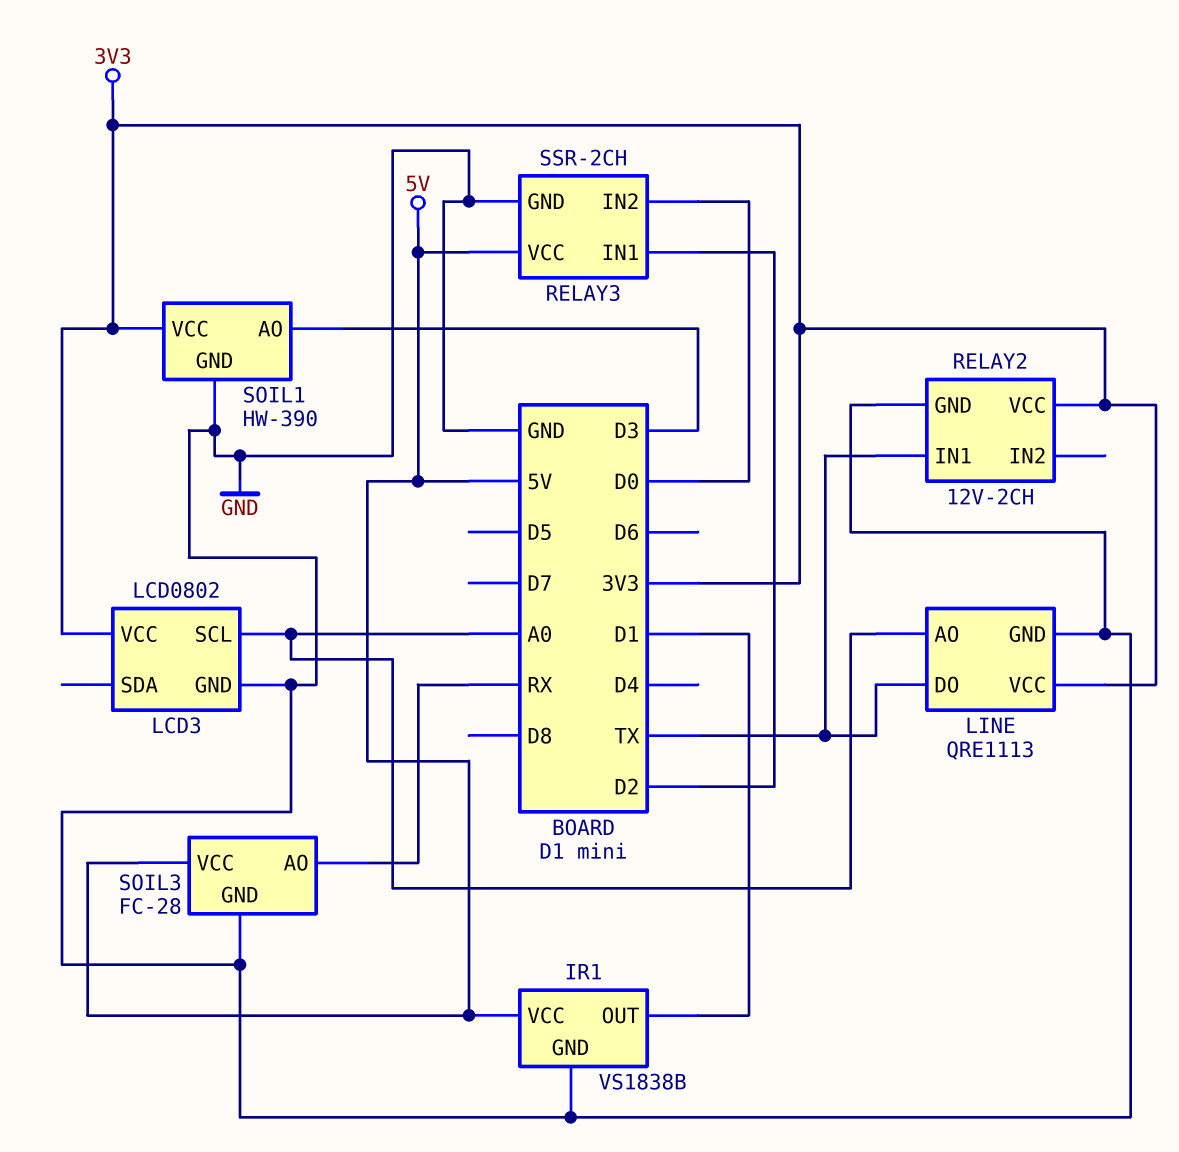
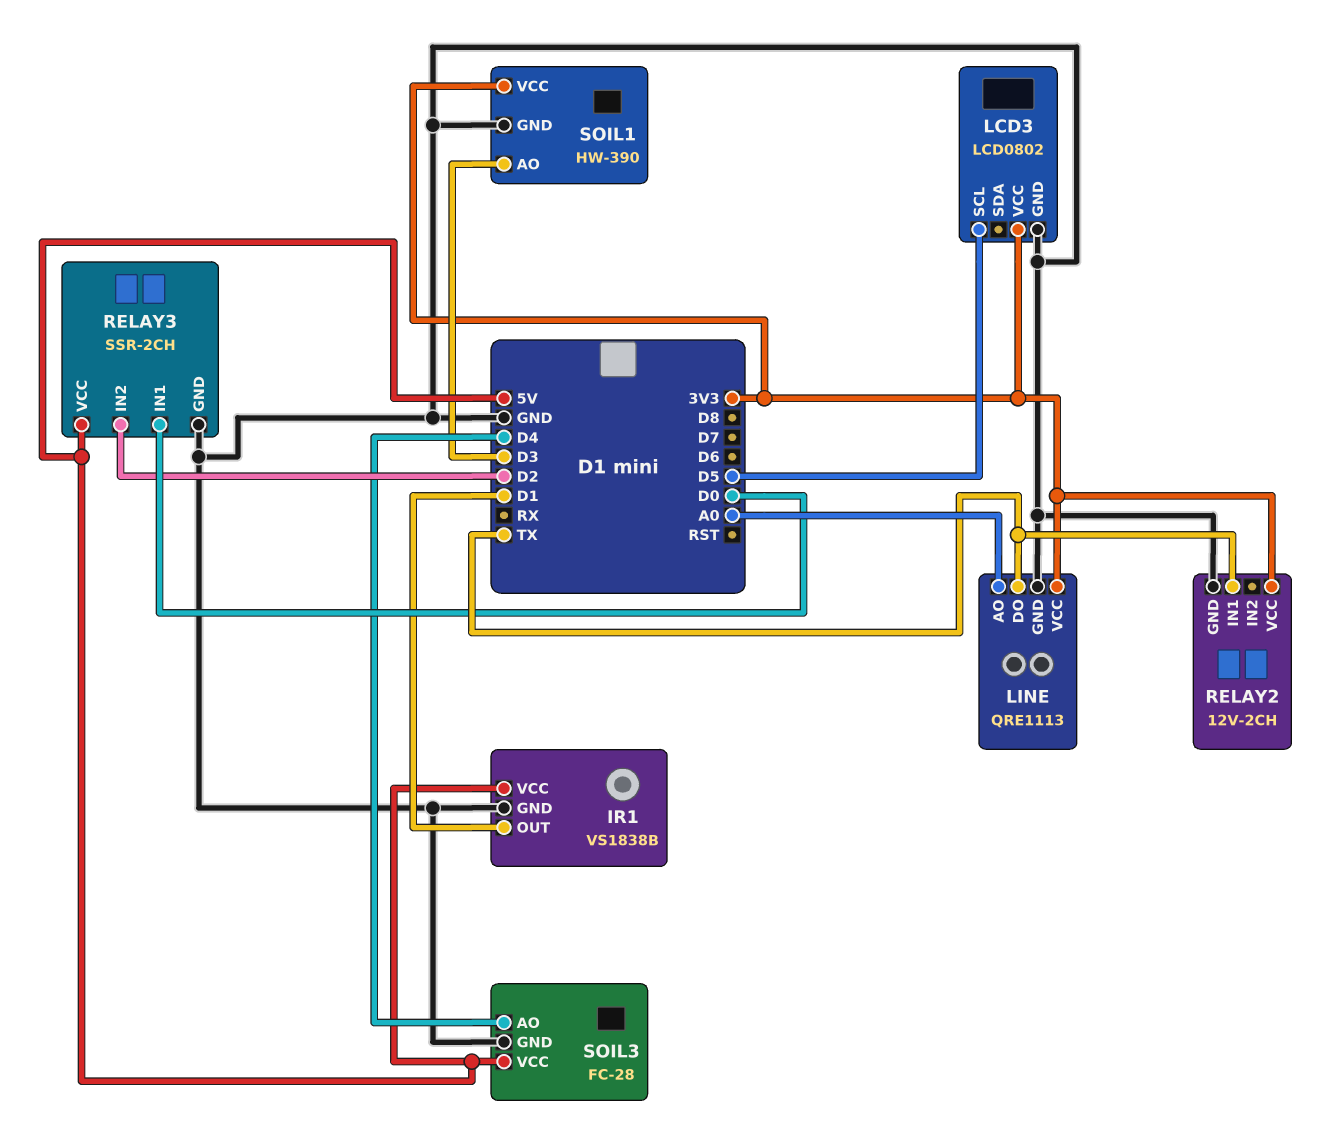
LCD3 pin SCL: A0 -> D5
RELAY3 pin IN1: D2 -> D0
RELAY3 pin IN2: D0 -> D2
SOIL3 pin AO: RX -> D4

